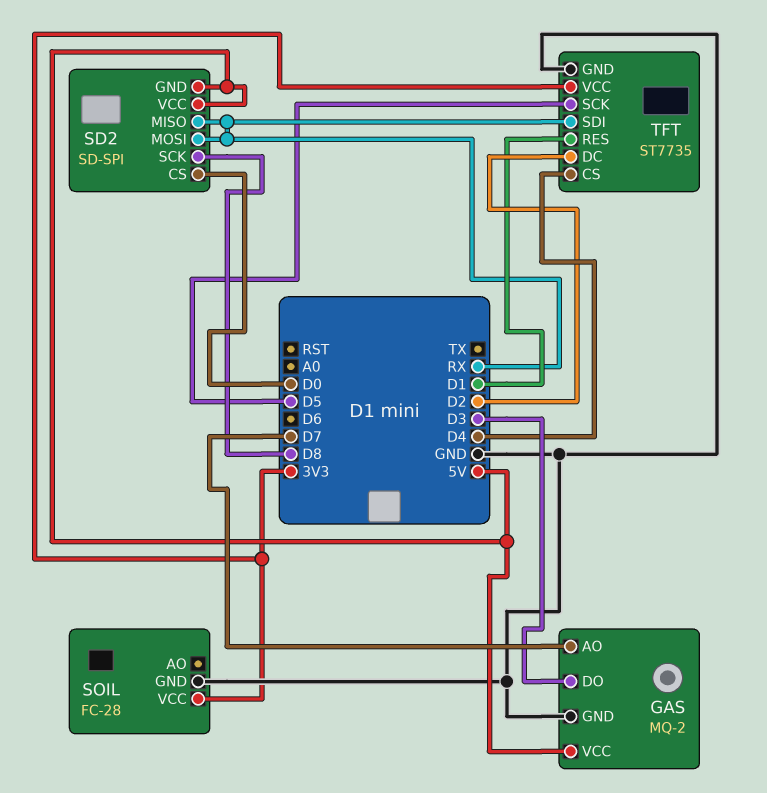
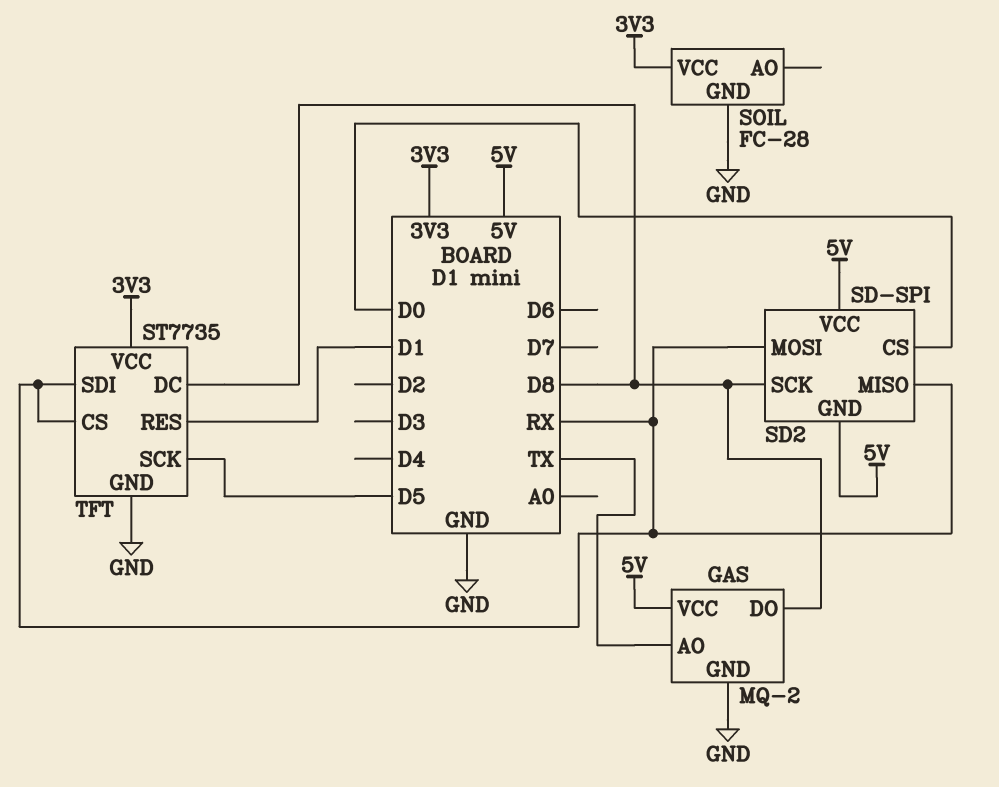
GAS pin AO: D7 -> TX
GAS pin DO: D3 -> D8
TFT pin CS: D4 -> RX
TFT pin DC: D2 -> D8

